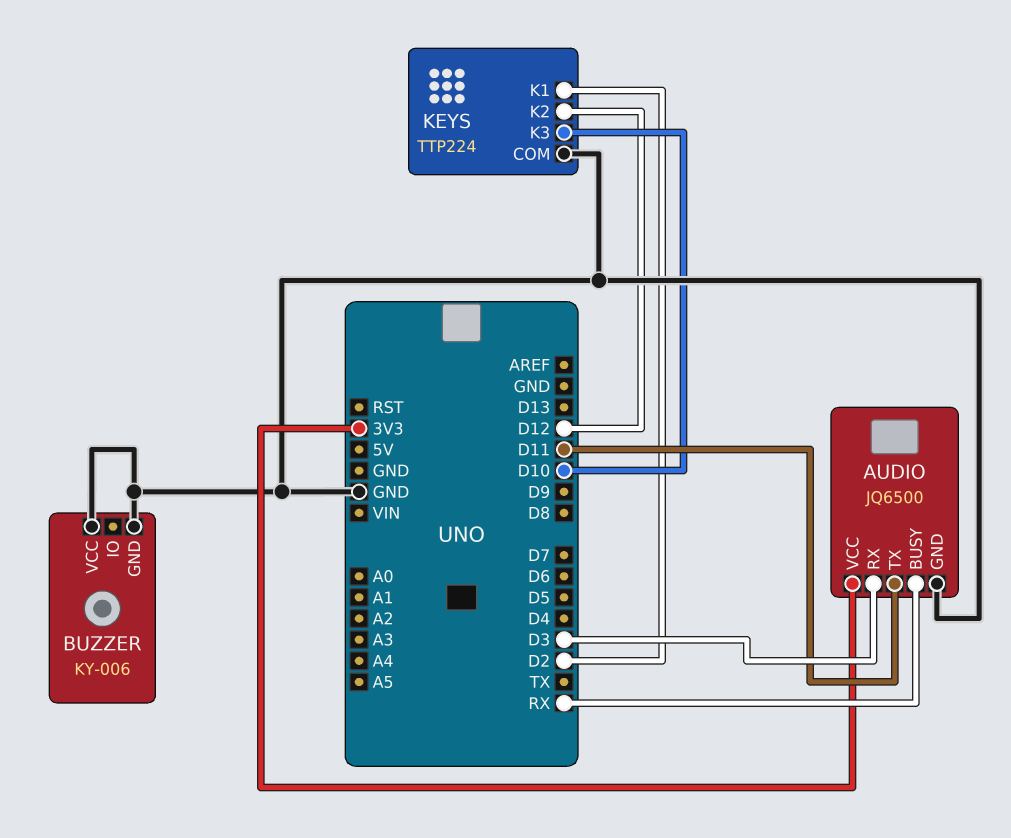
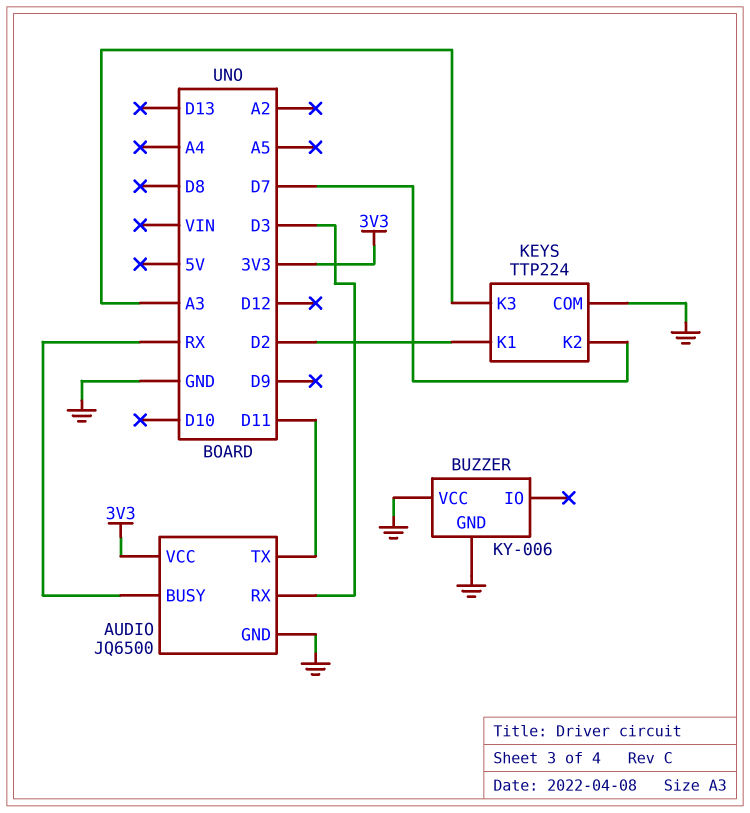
KEYS pin K2: D12 -> D7
KEYS pin K3: D10 -> A3

